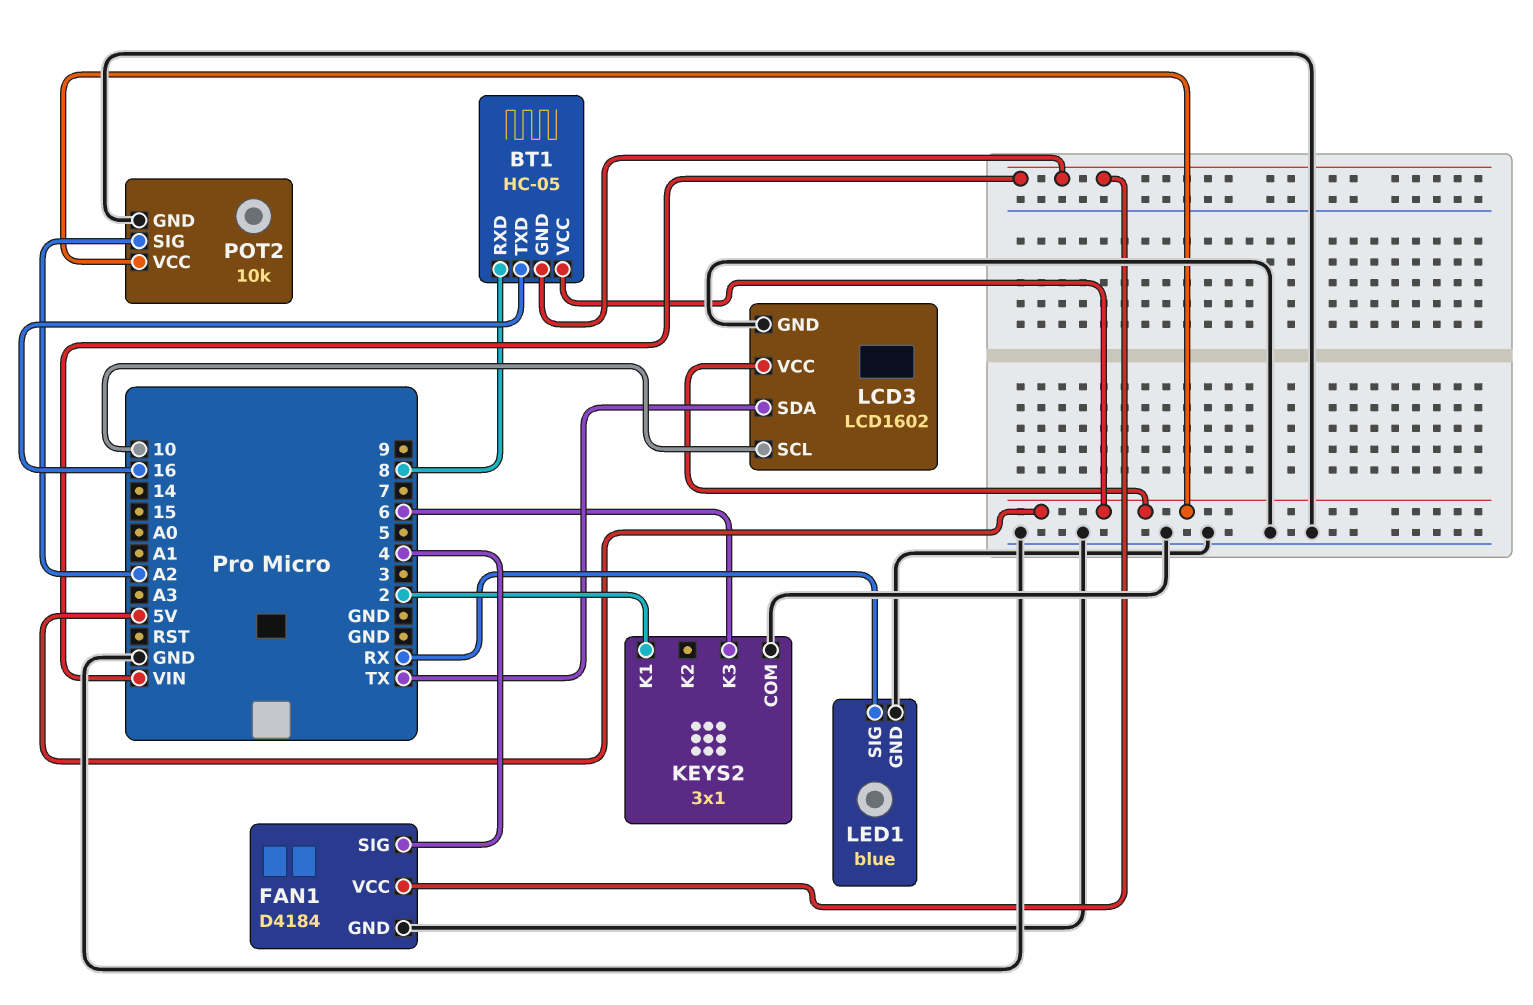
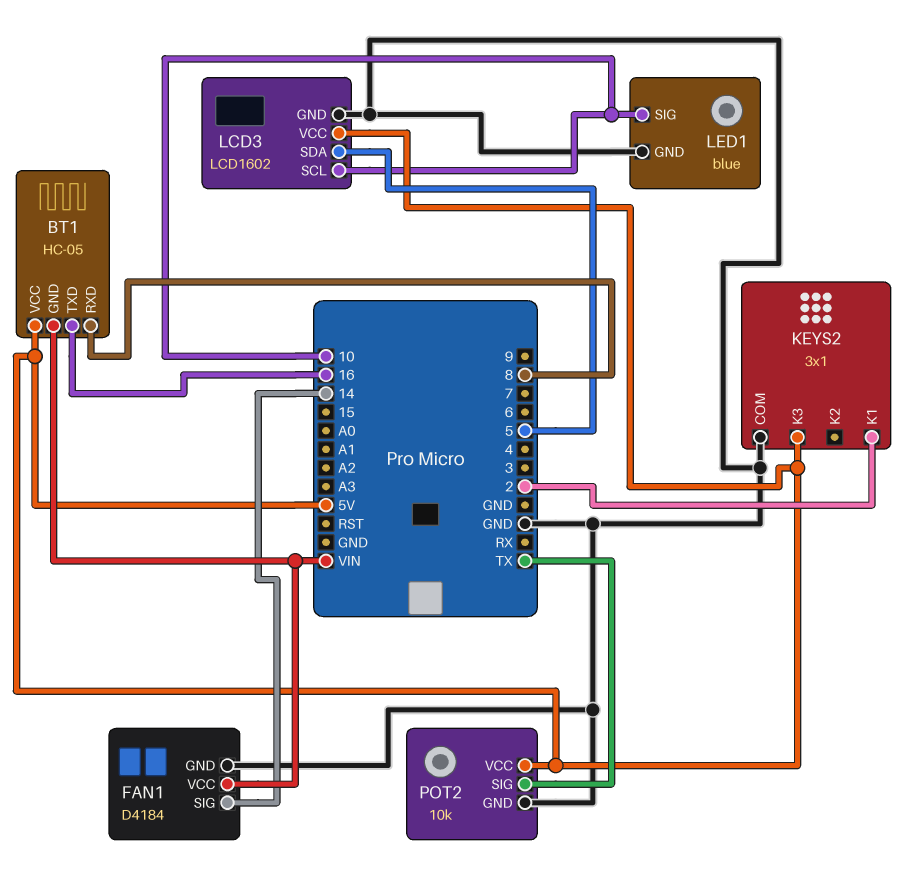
FAN1 pin SIG: 4 -> 14
KEYS2 pin K3: 6 -> 5V
LCD3 pin SDA: TX -> 5
LED1 pin SIG: RX -> 10
POT2 pin SIG: A2 -> TX

